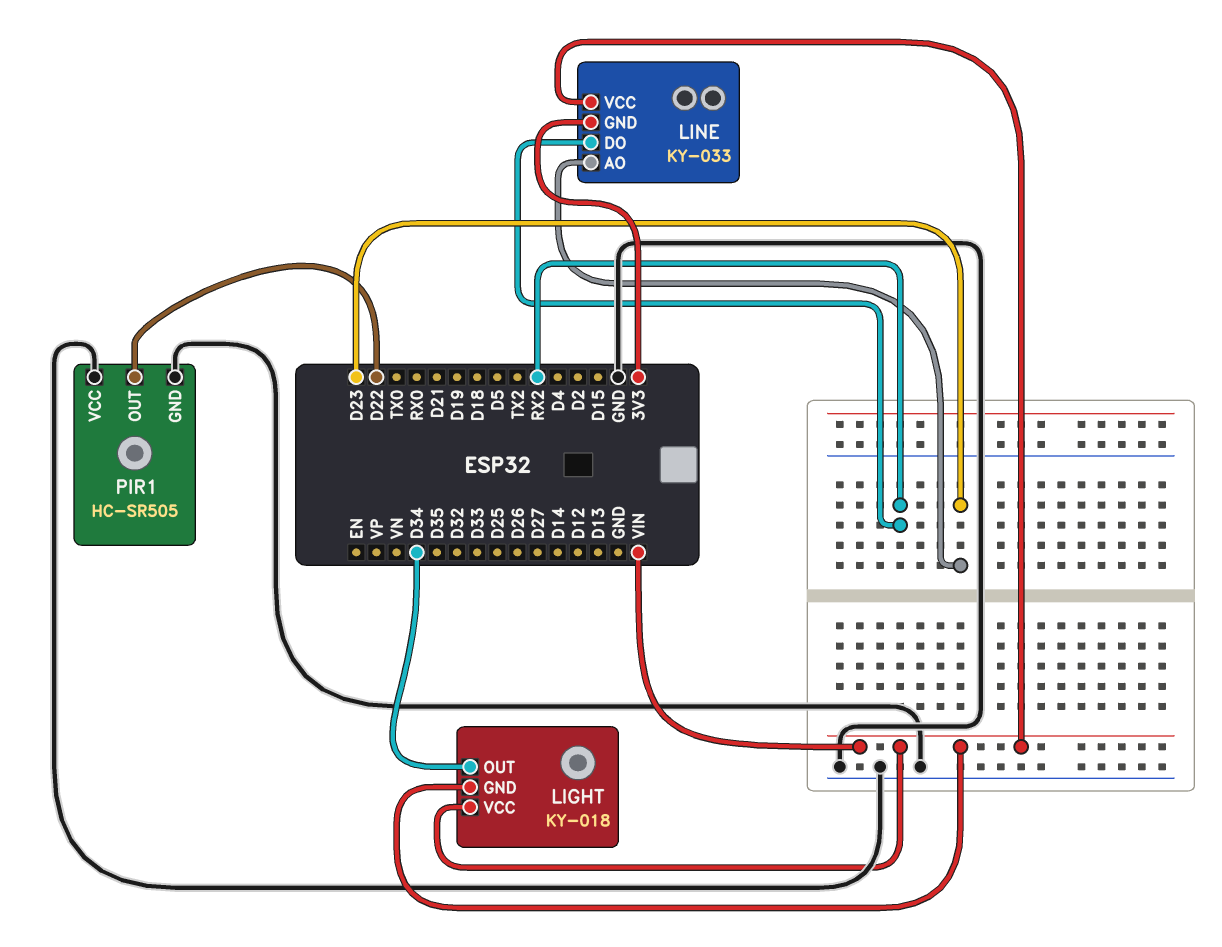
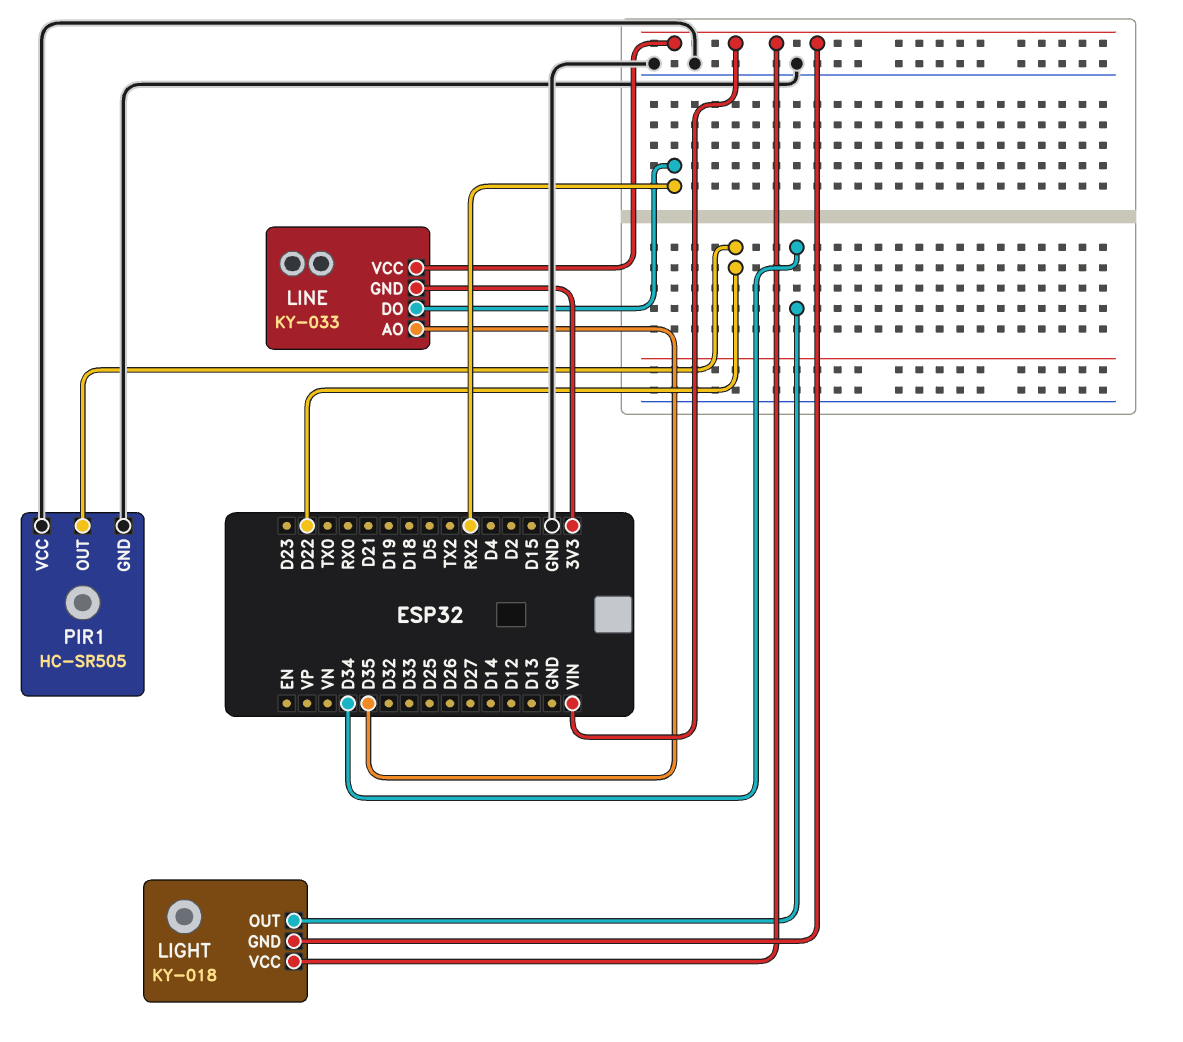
LINE pin AO: D23 -> D35

